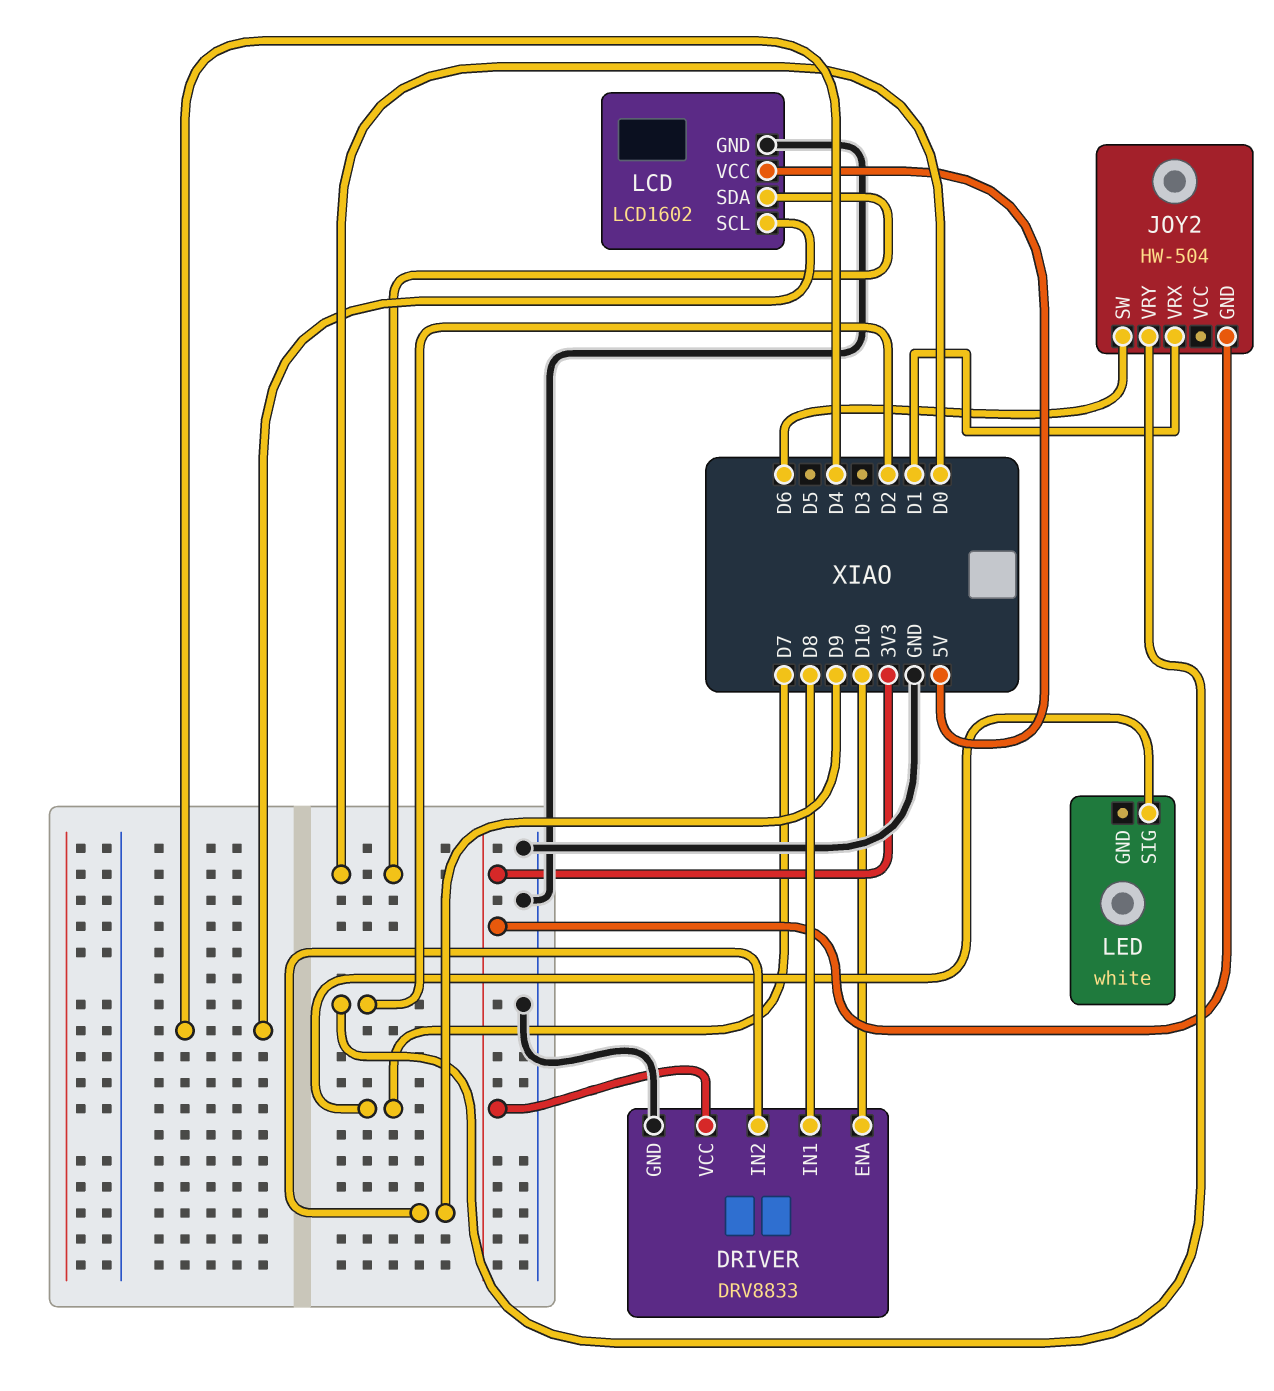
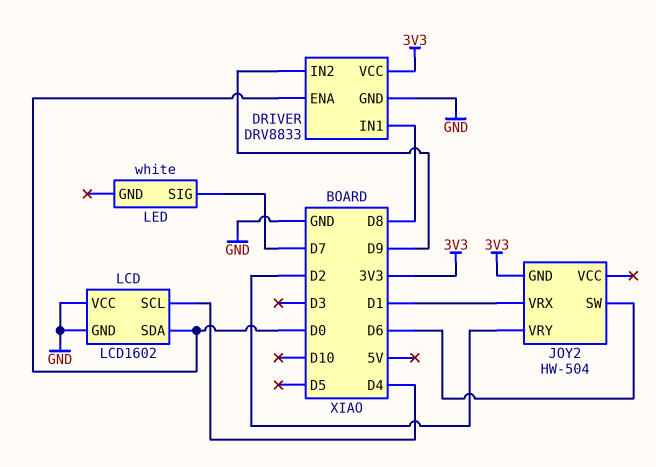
DRIVER pin ENA: D10 -> D0
LCD pin VCC: 5V -> GND

